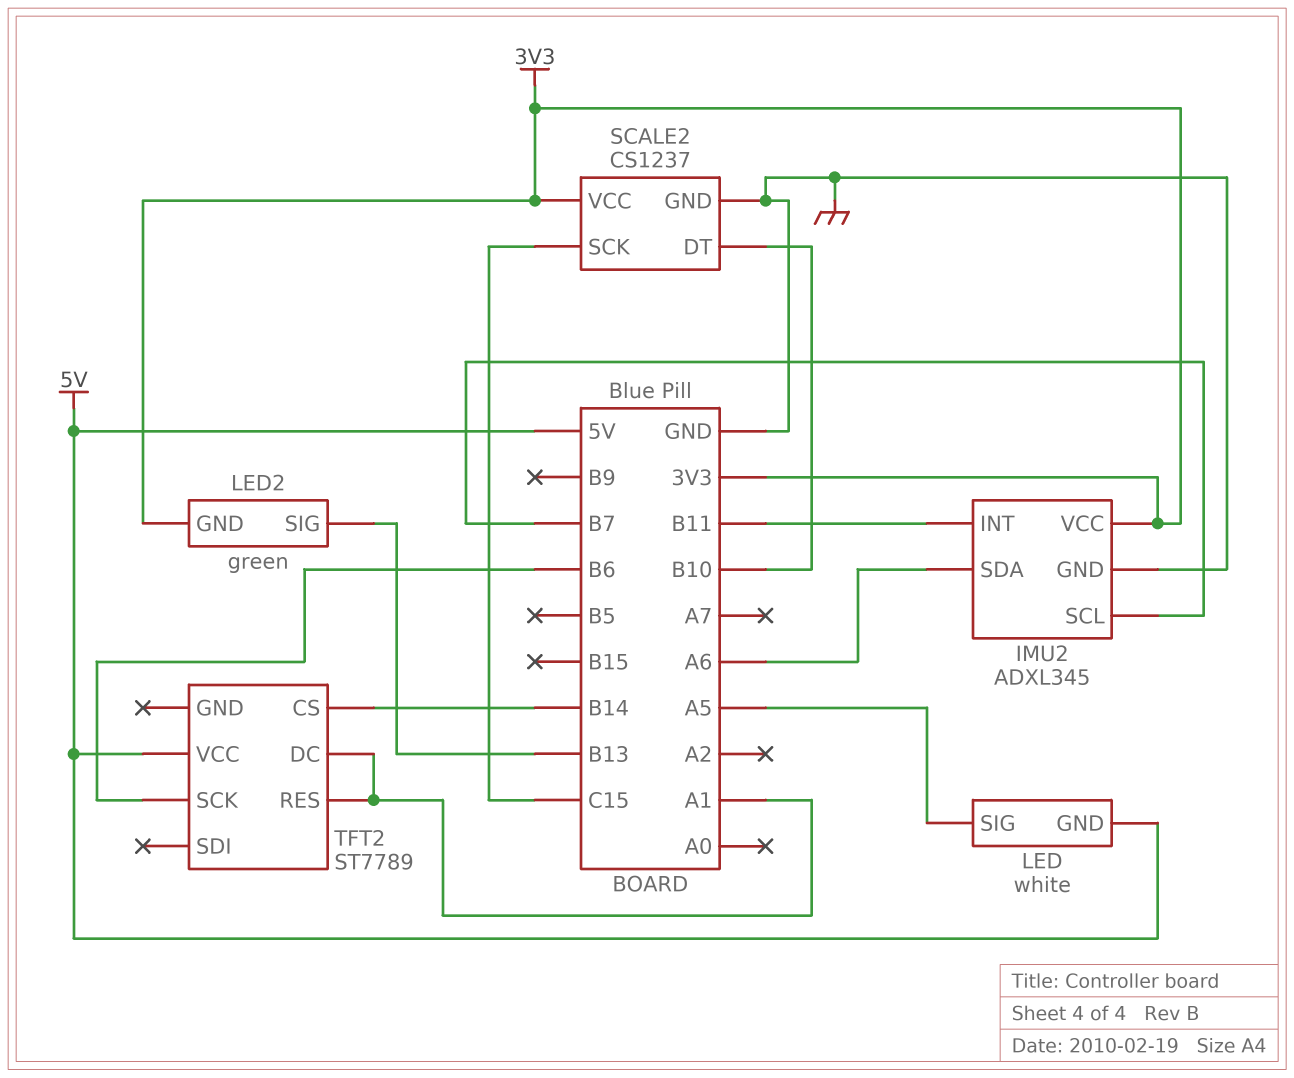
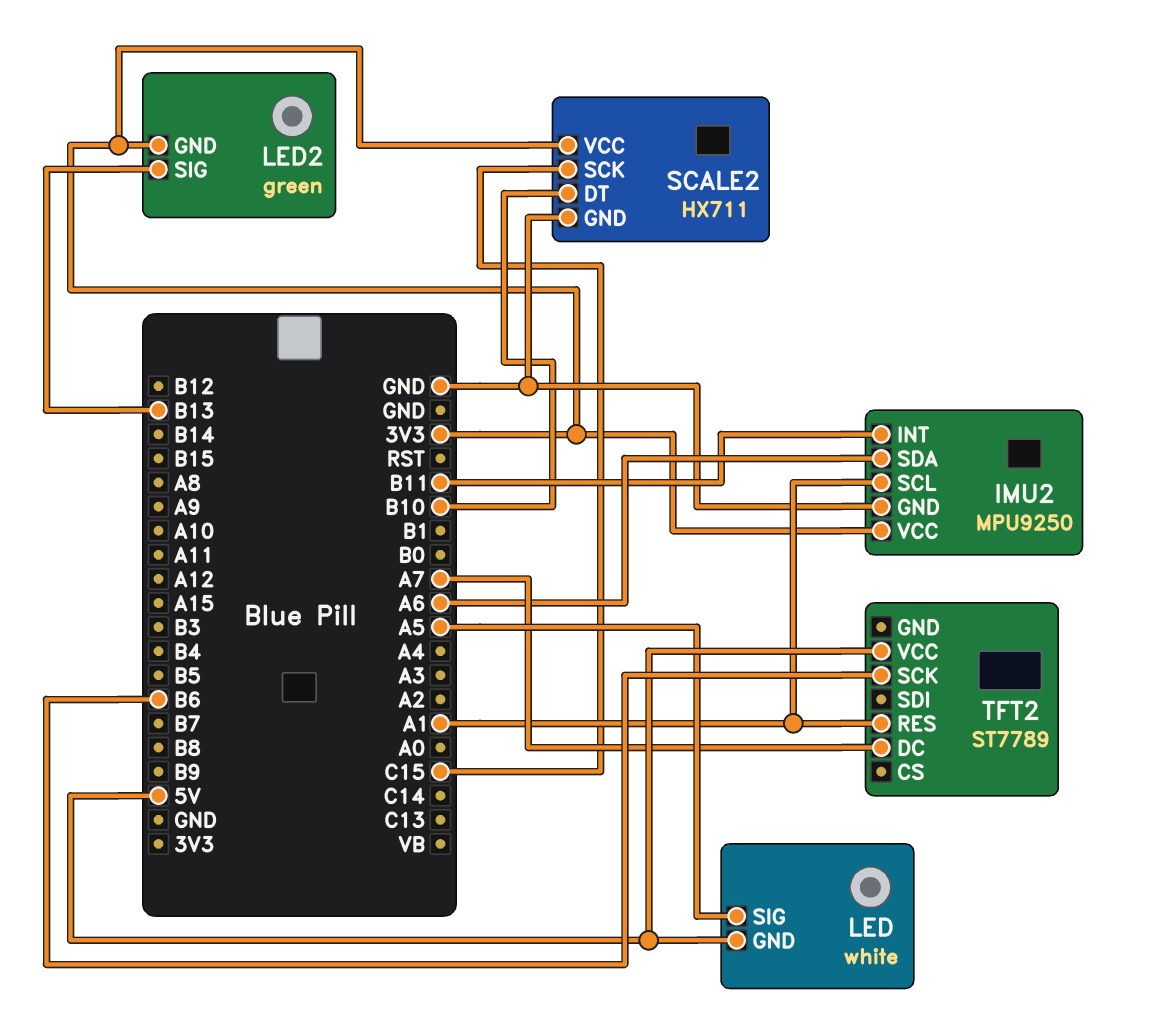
IMU2: ADXL345 -> MPU9250
IMU2 pin SCL: B7 -> A1
SCALE2: CS1237 -> HX711
TFT2 pin CS: B14 -> none
TFT2 pin DC: A1 -> A7

